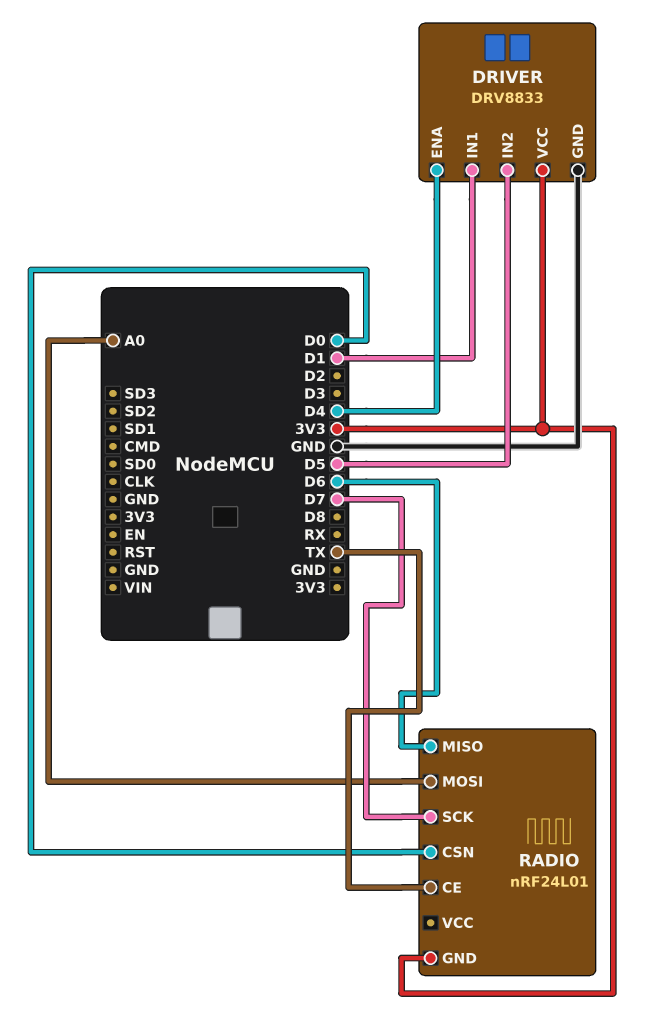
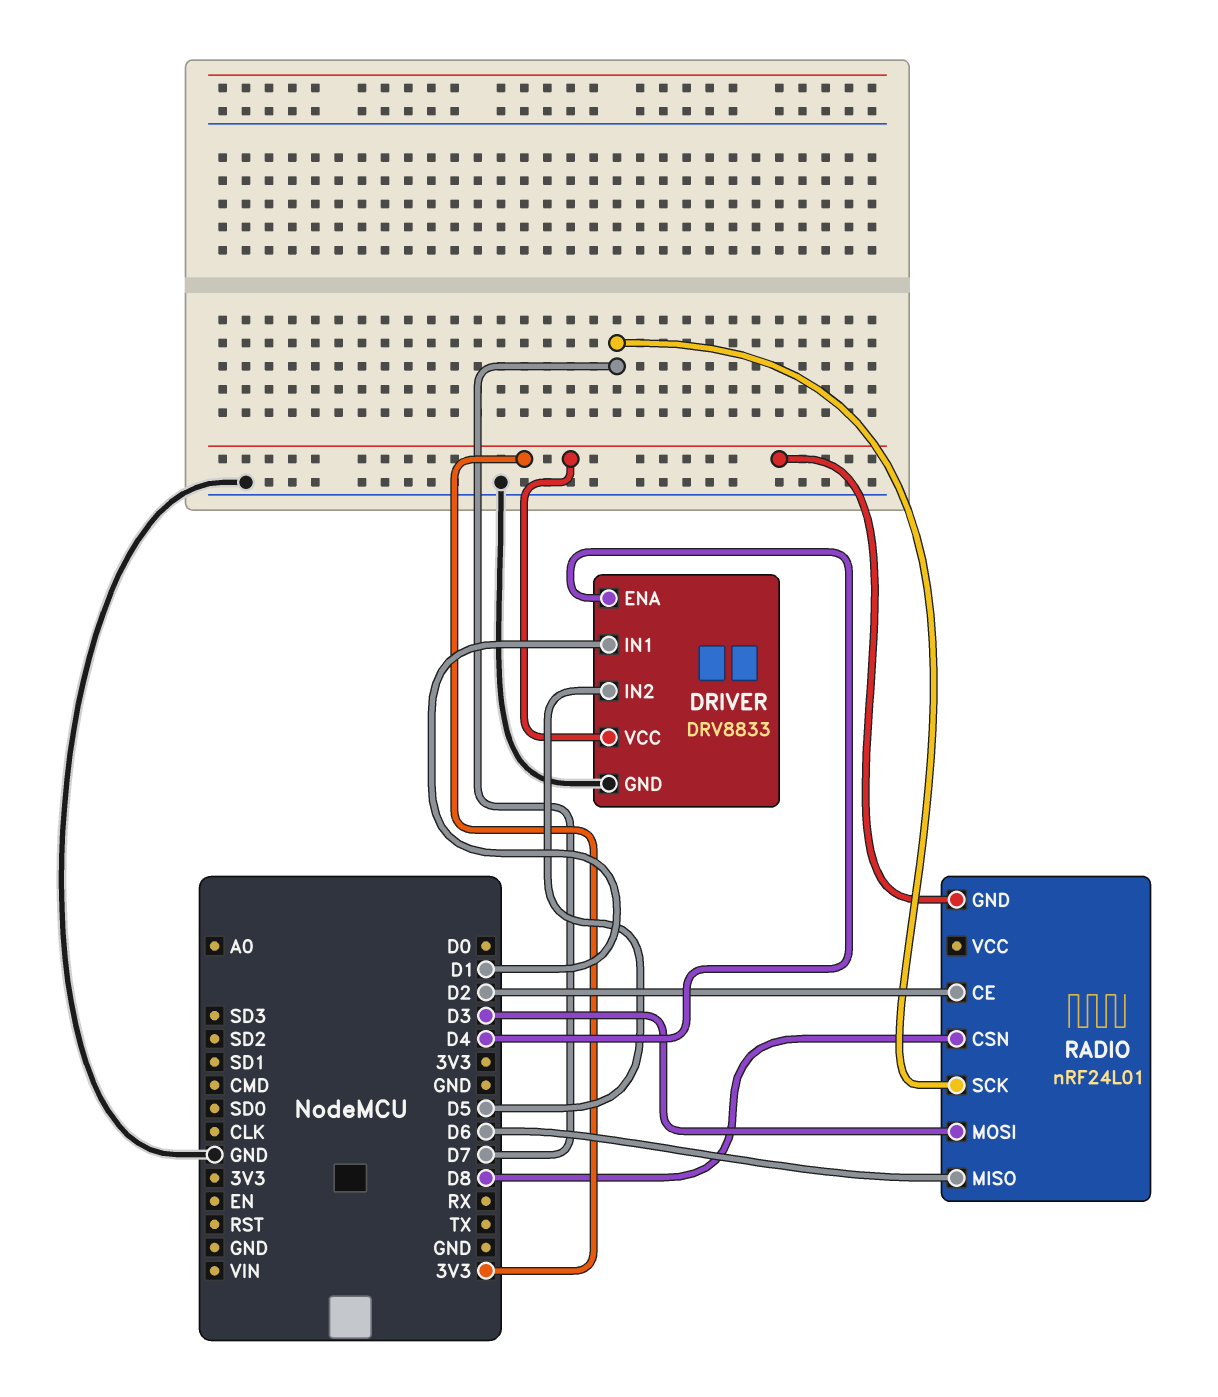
RADIO pin CE: TX -> D2
RADIO pin CSN: D0 -> D8
RADIO pin MOSI: A0 -> D3

